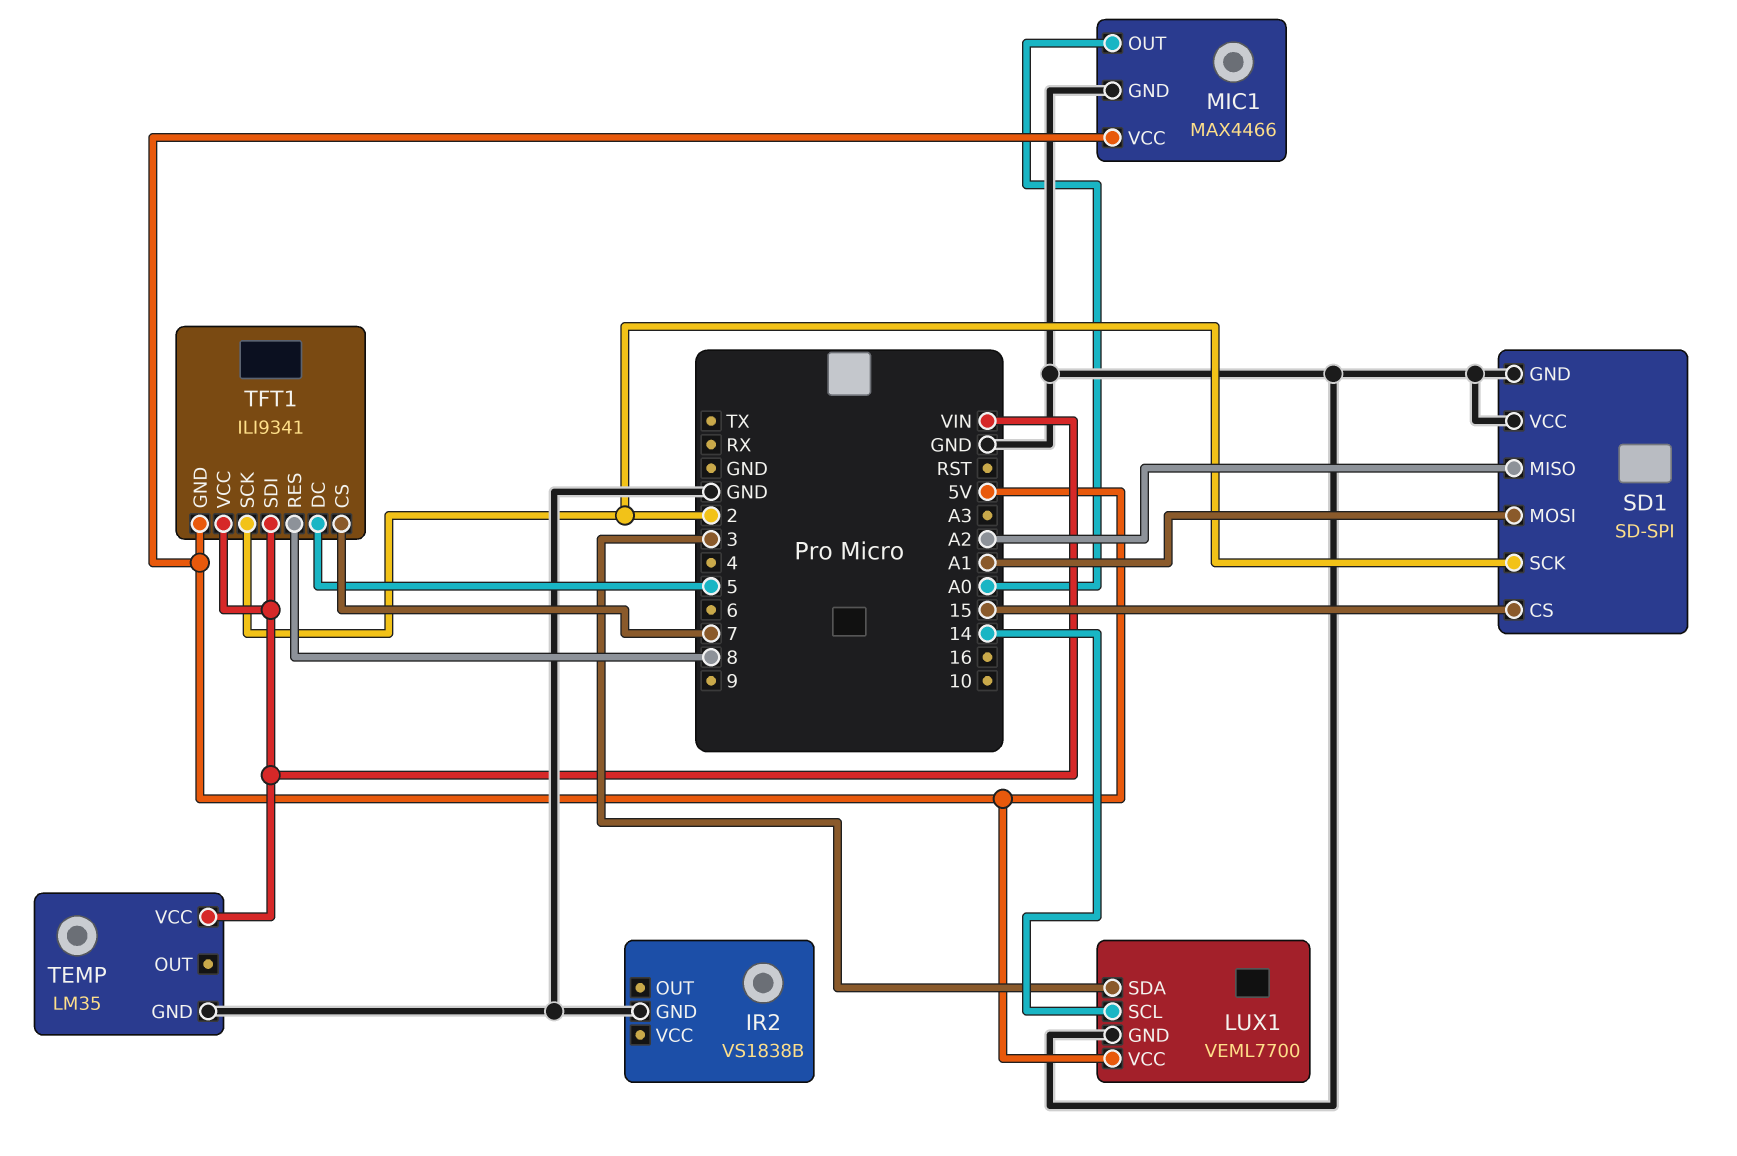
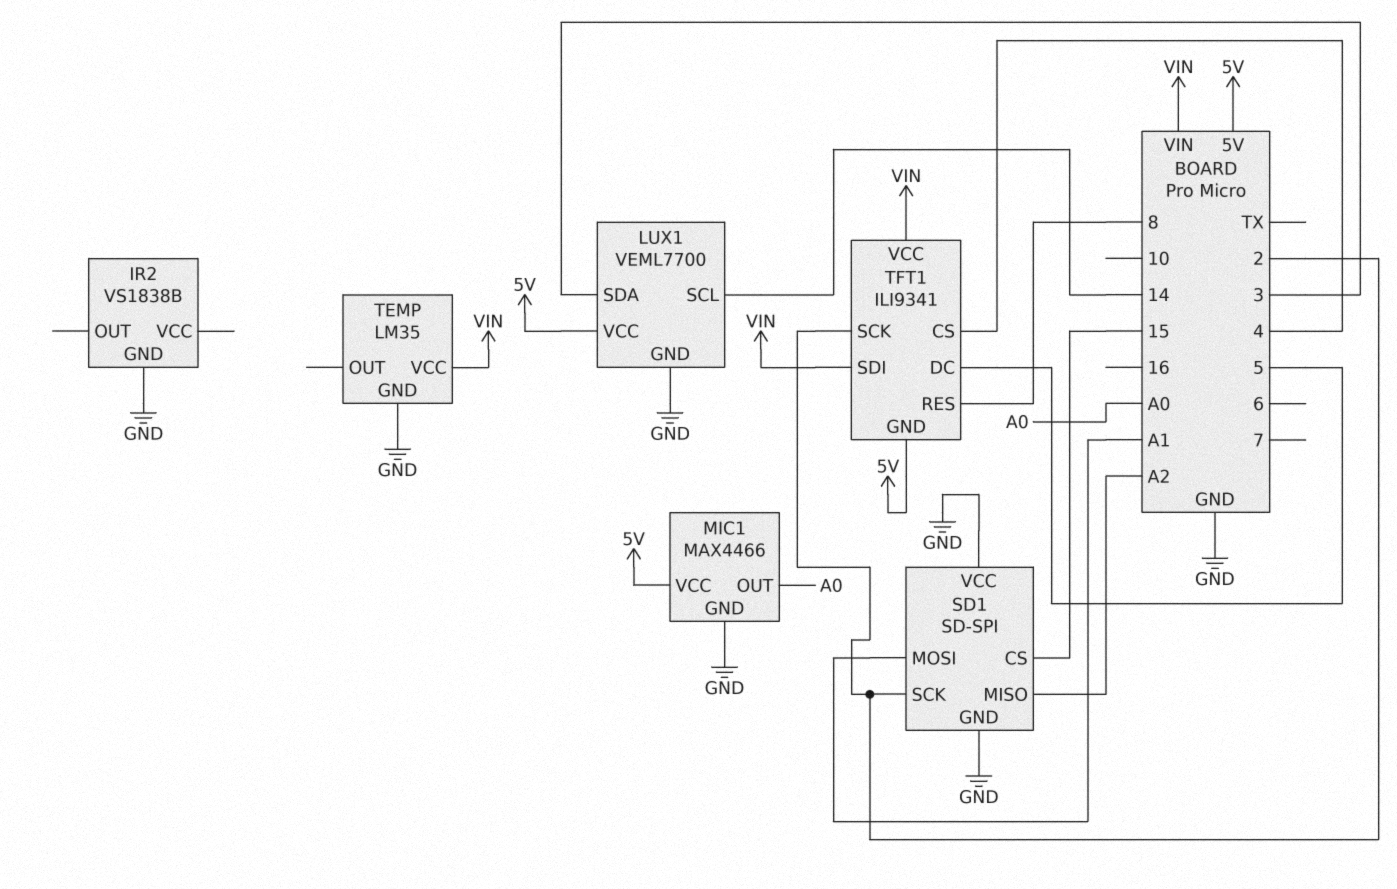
TFT1 pin CS: 7 -> 4

